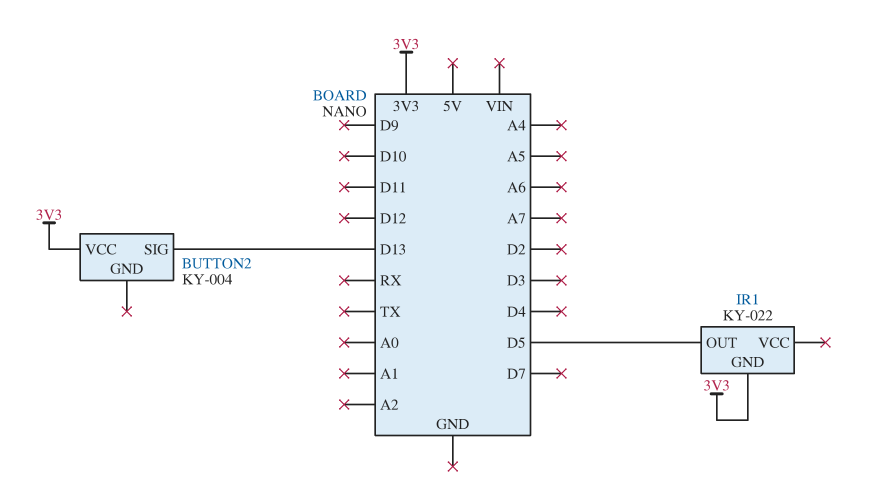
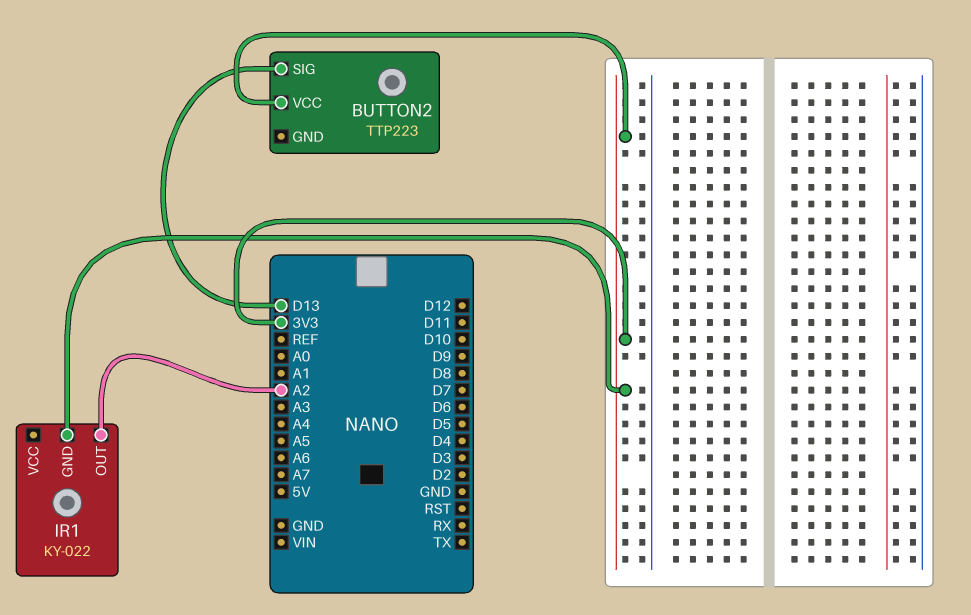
BUTTON2: KY-004 -> TTP223
IR1 pin OUT: D5 -> A2

